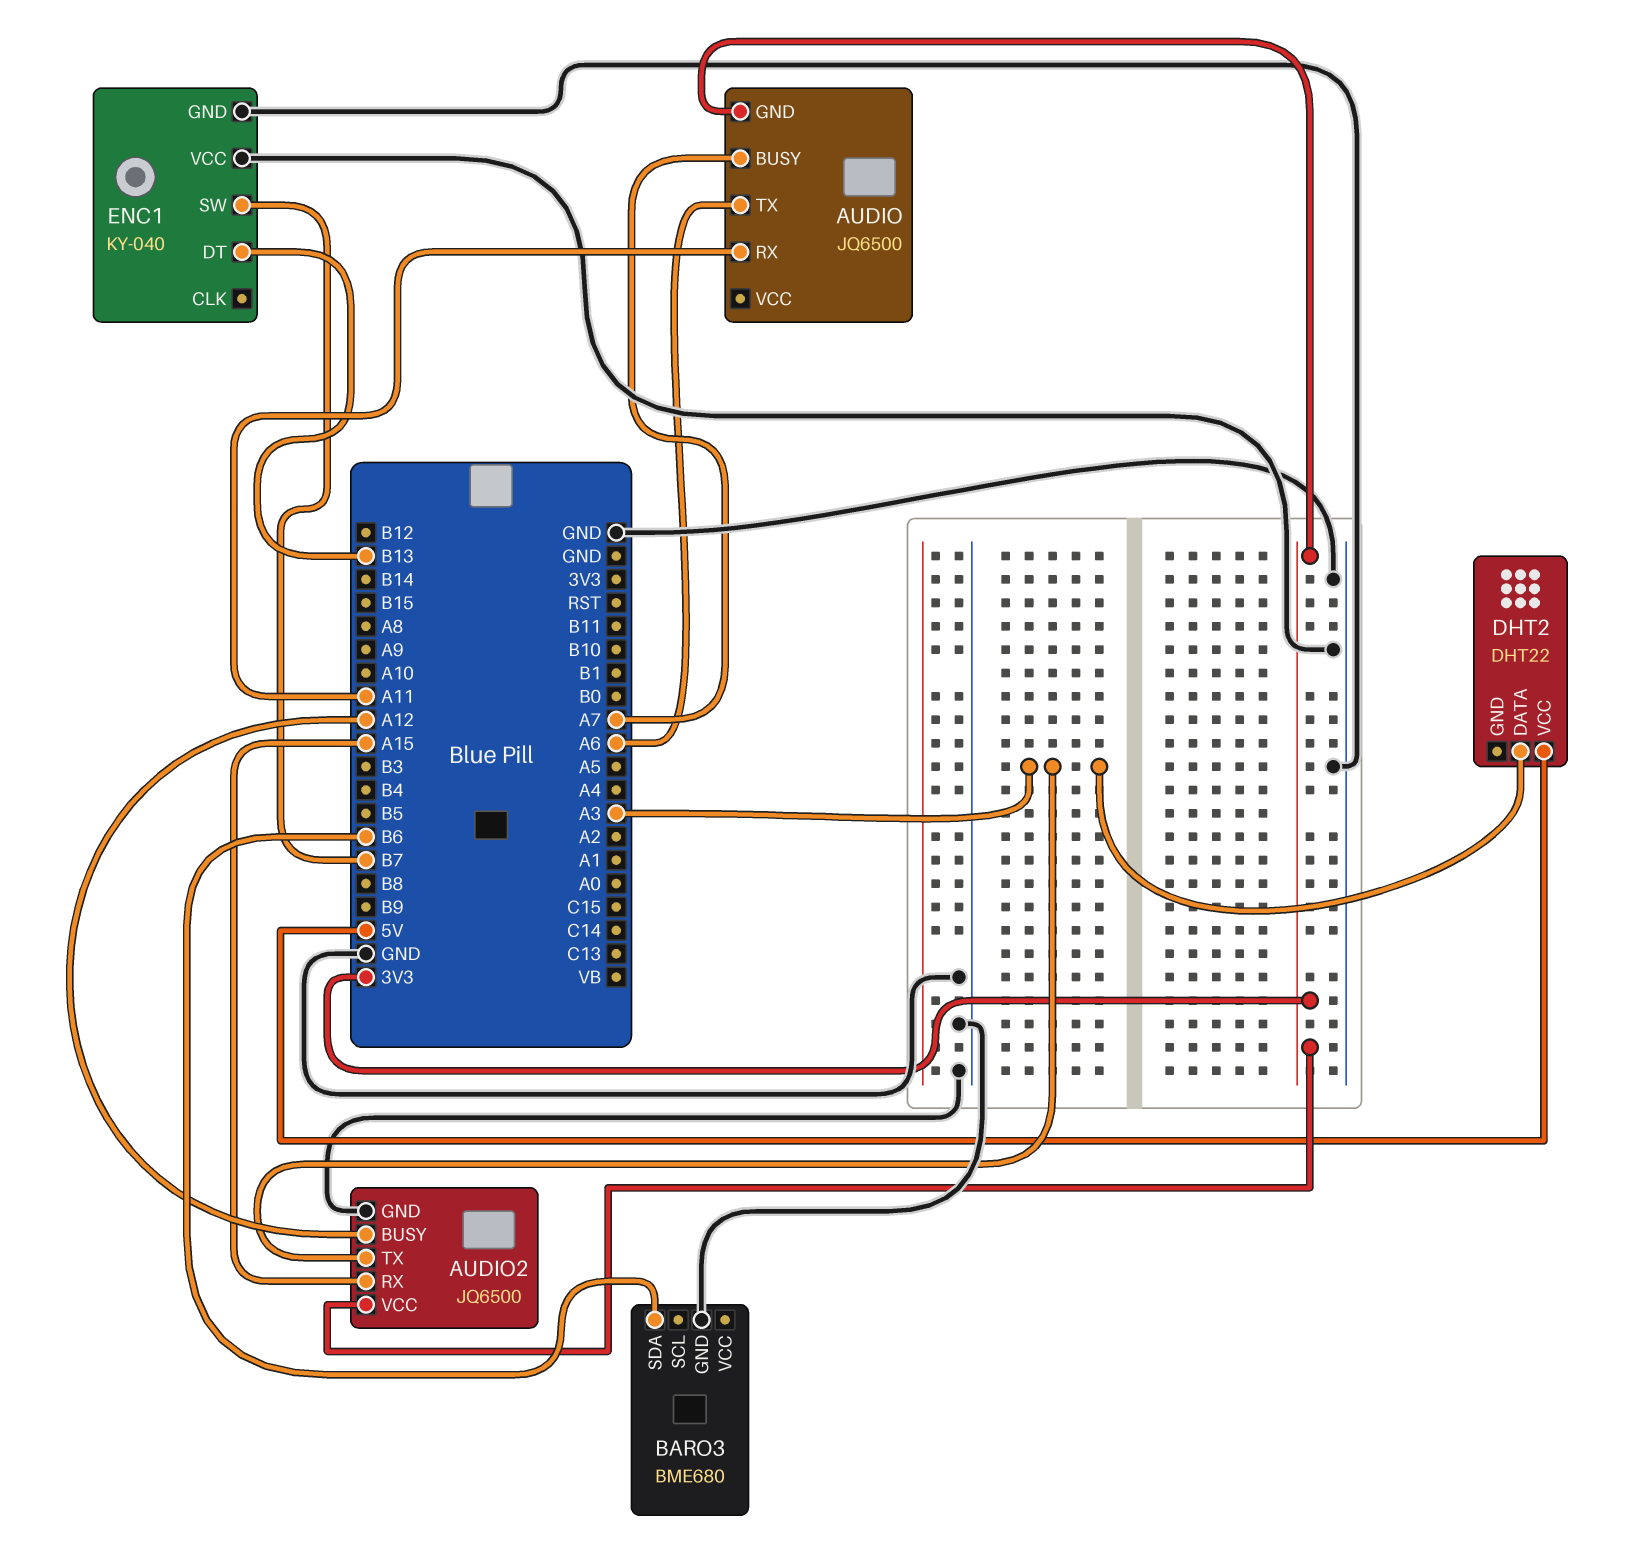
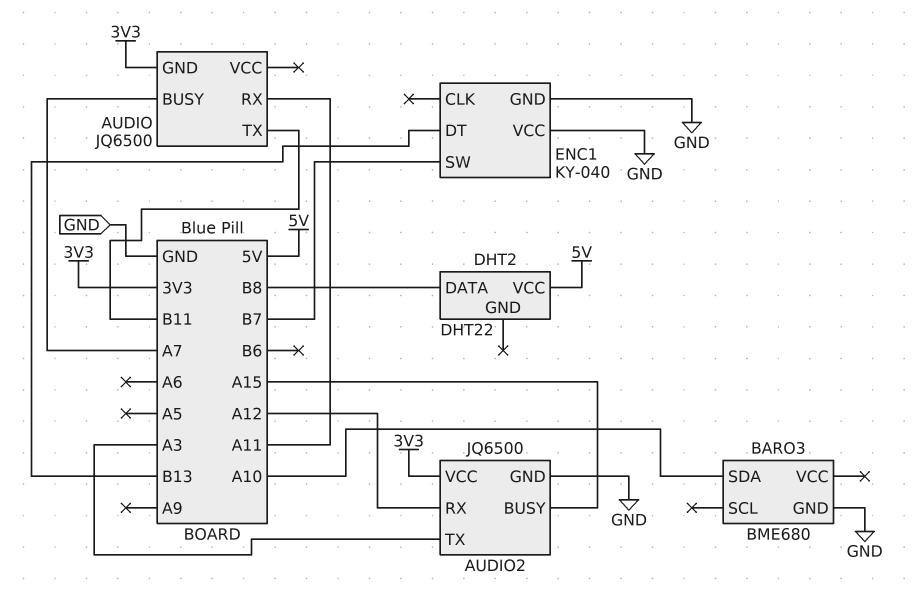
AUDIO pin TX: A6 -> B11
AUDIO2 pin BUSY: A12 -> A15
AUDIO2 pin RX: A15 -> A12
BARO3 pin SDA: B6 -> A10
DHT2 pin DATA: A3 -> B8

